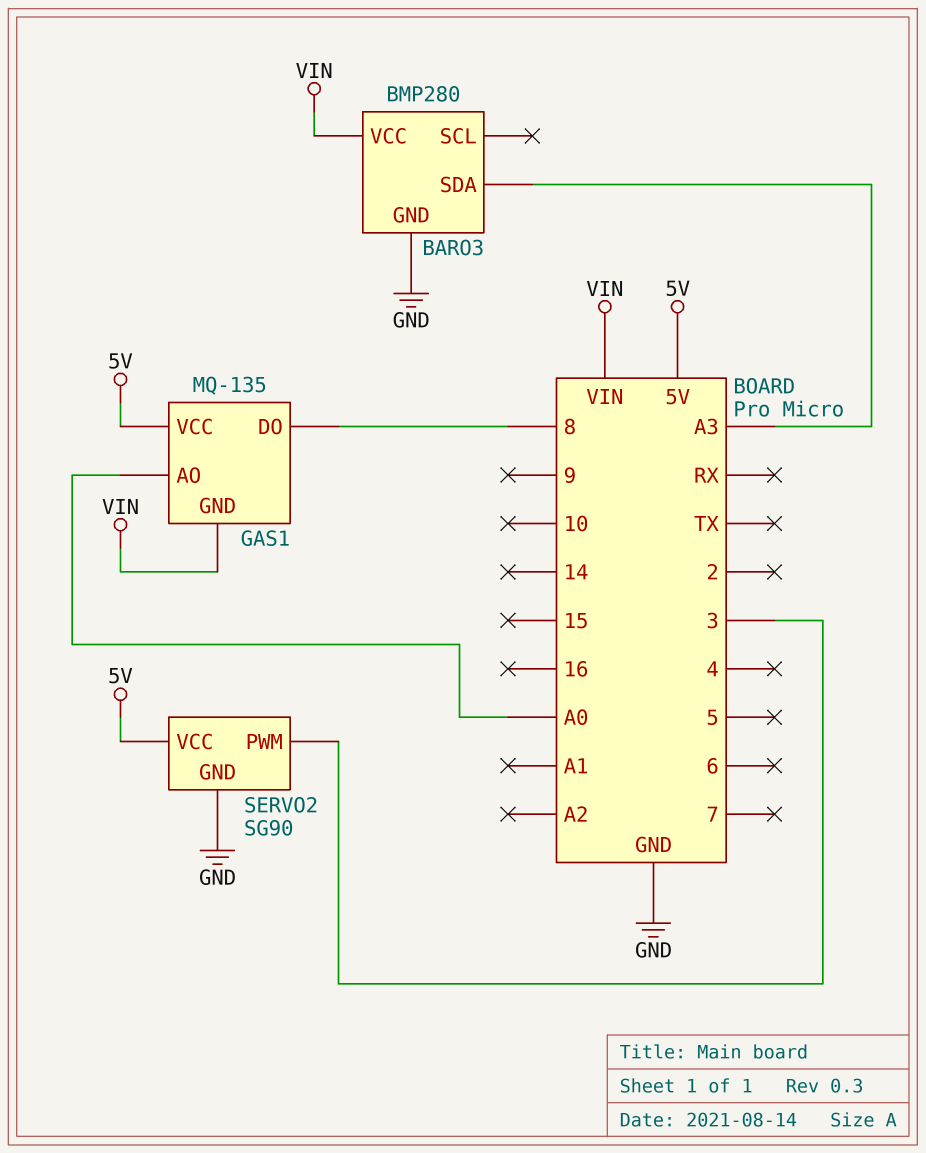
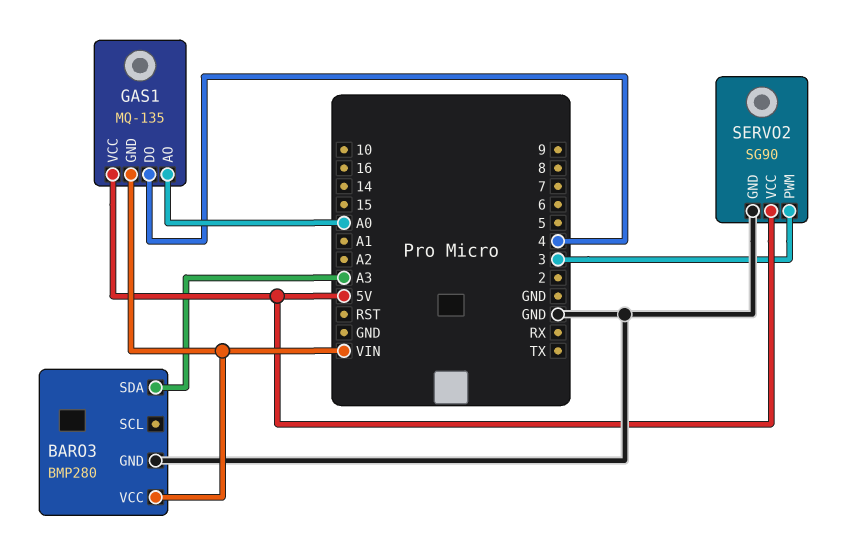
GAS1 pin DO: 8 -> 4

